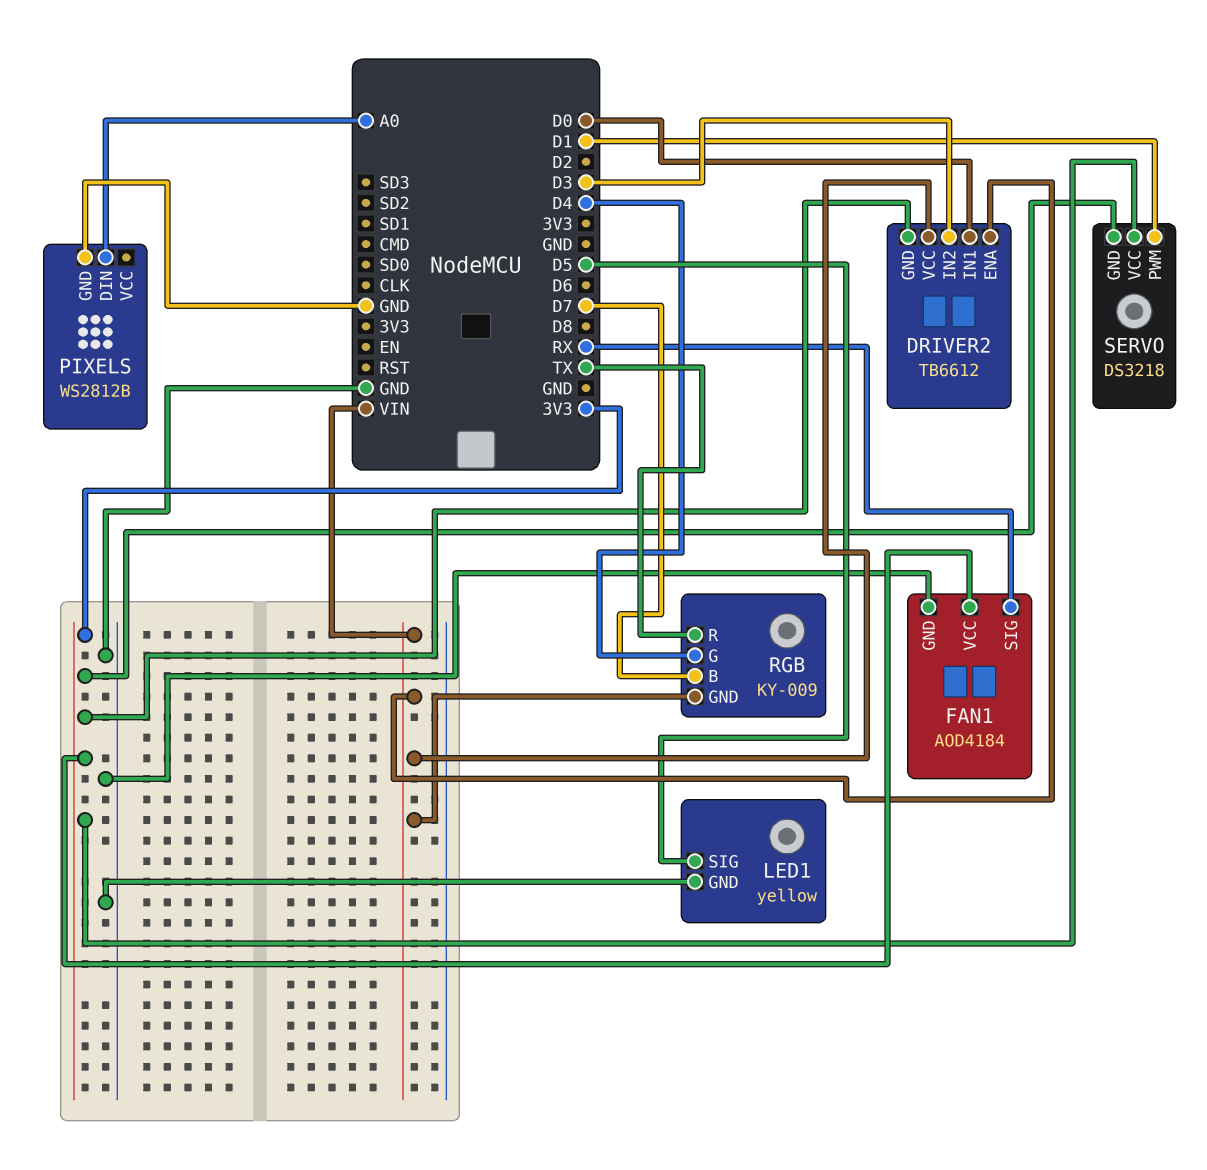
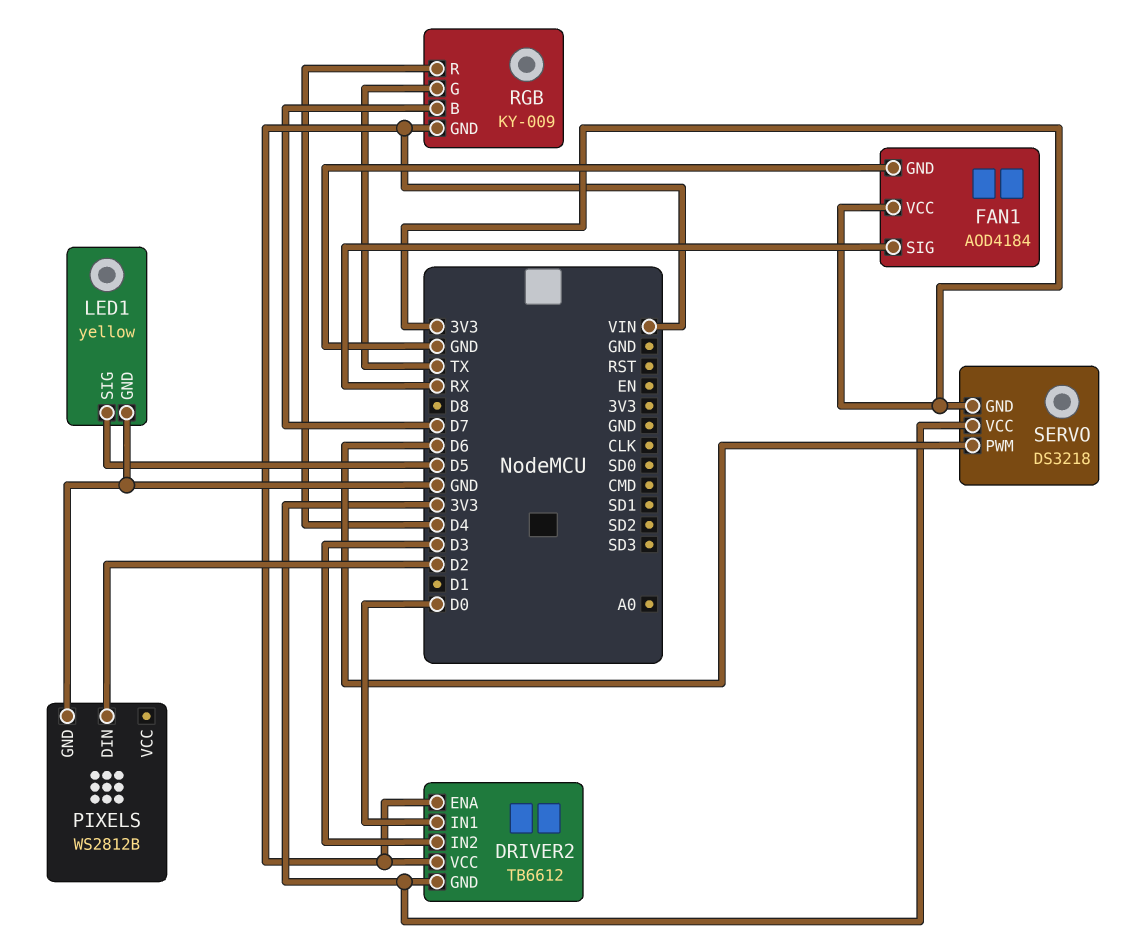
PIXELS pin DIN: A0 -> D2
RGB pin G: D4 -> TX
RGB pin R: TX -> D4
SERVO pin PWM: D1 -> D6

